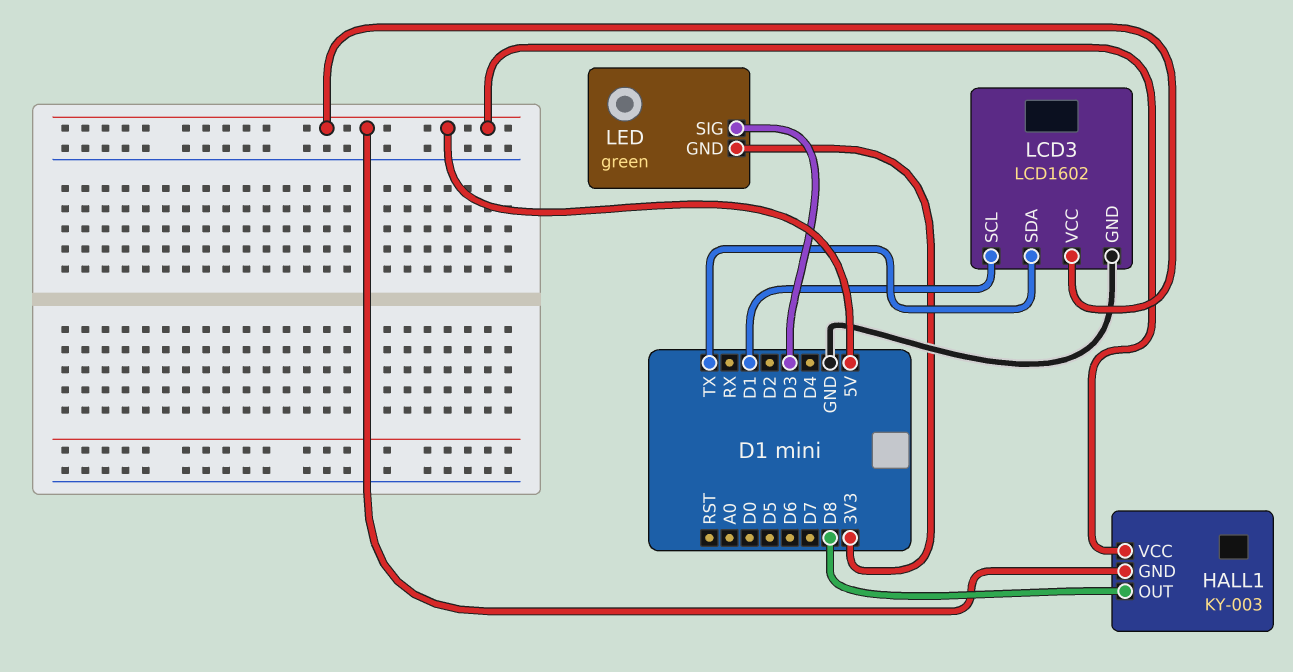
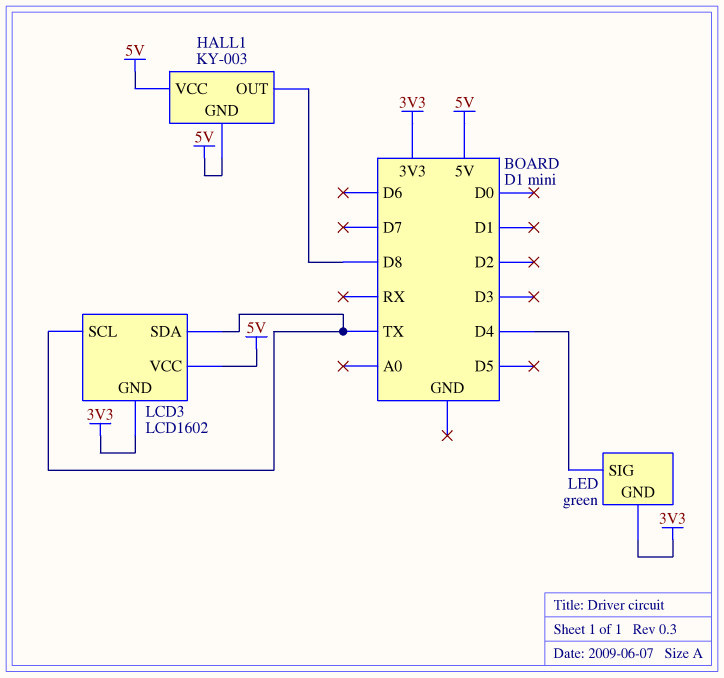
LCD3 pin GND: GND -> 3V3
LCD3 pin SCL: D1 -> TX
LED pin SIG: D3 -> D4

